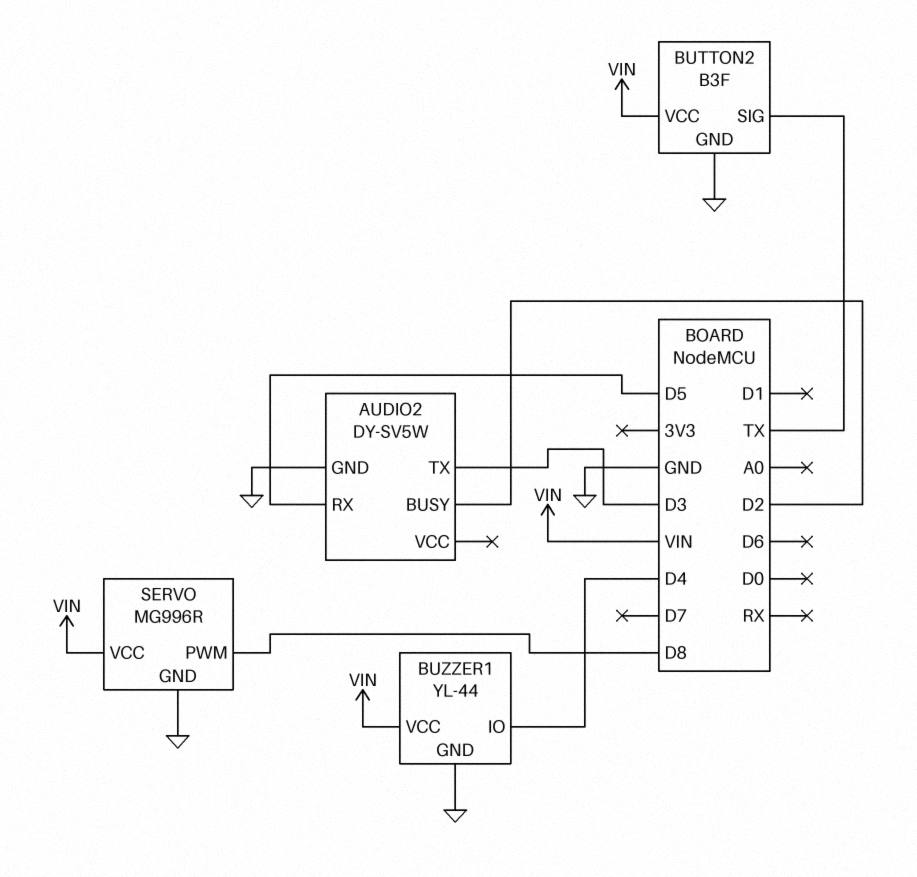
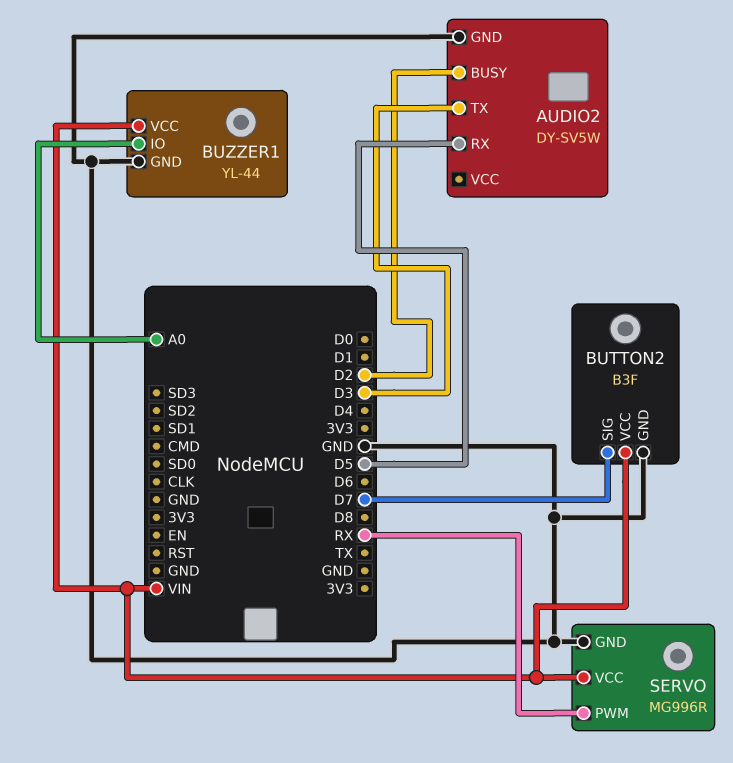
BUTTON2 pin SIG: TX -> D7
BUZZER1 pin IO: D4 -> A0
SERVO pin PWM: D8 -> RX

